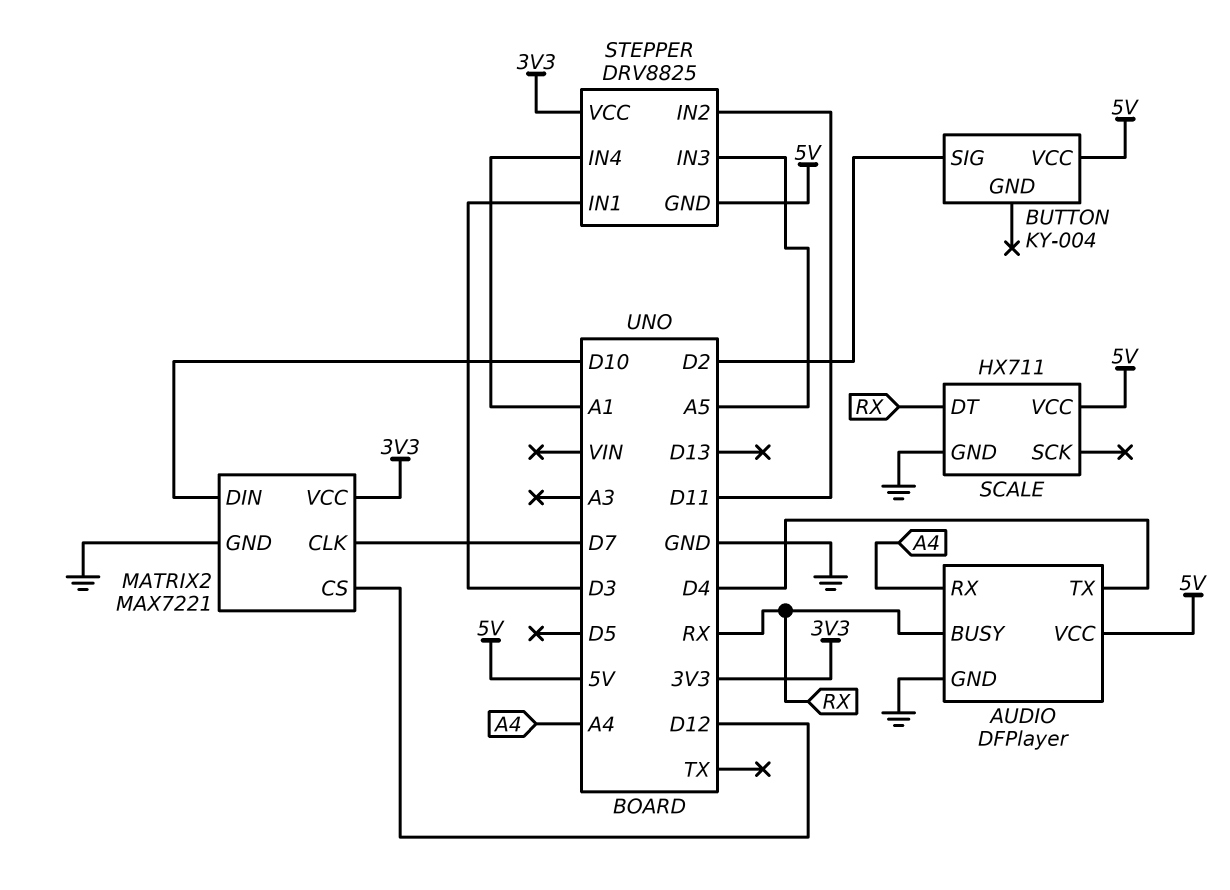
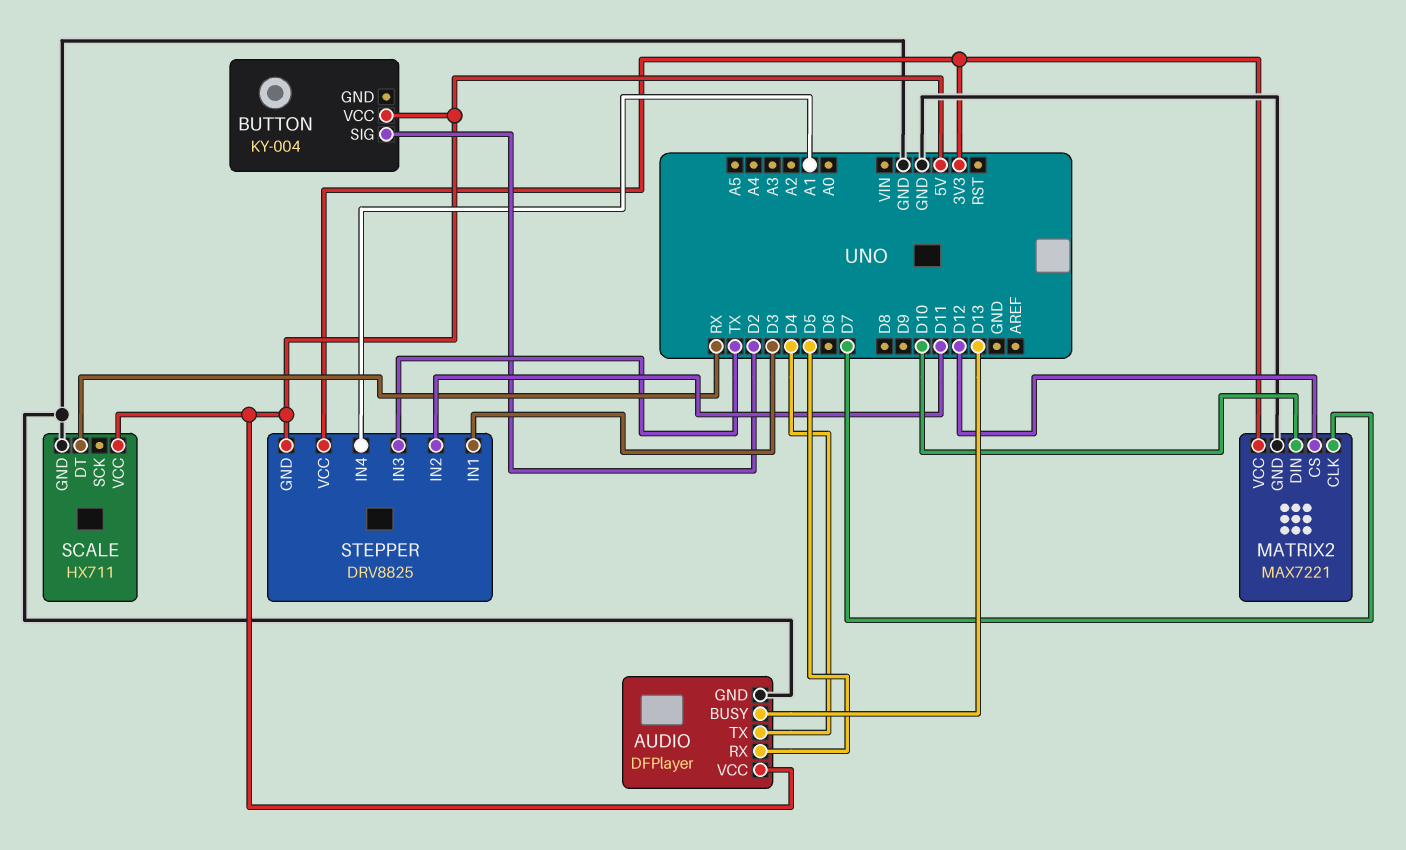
AUDIO pin BUSY: RX -> D13
AUDIO pin RX: A4 -> D5
STEPPER pin IN3: A5 -> TX

